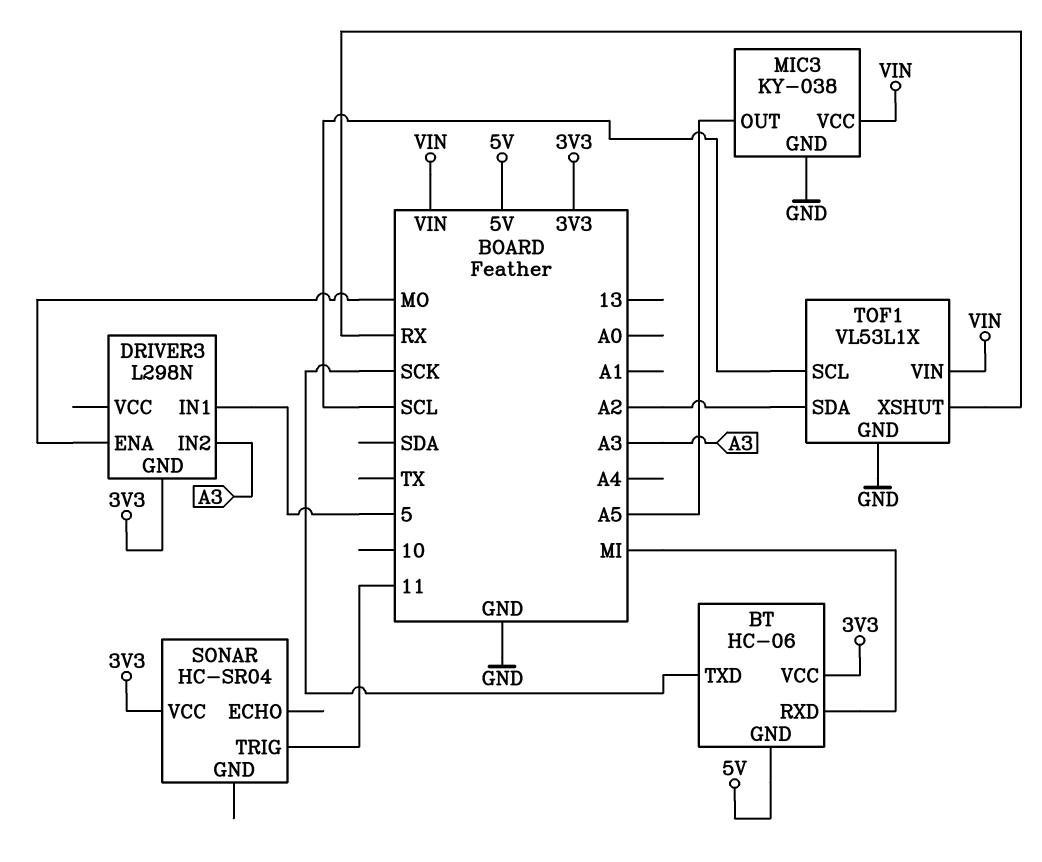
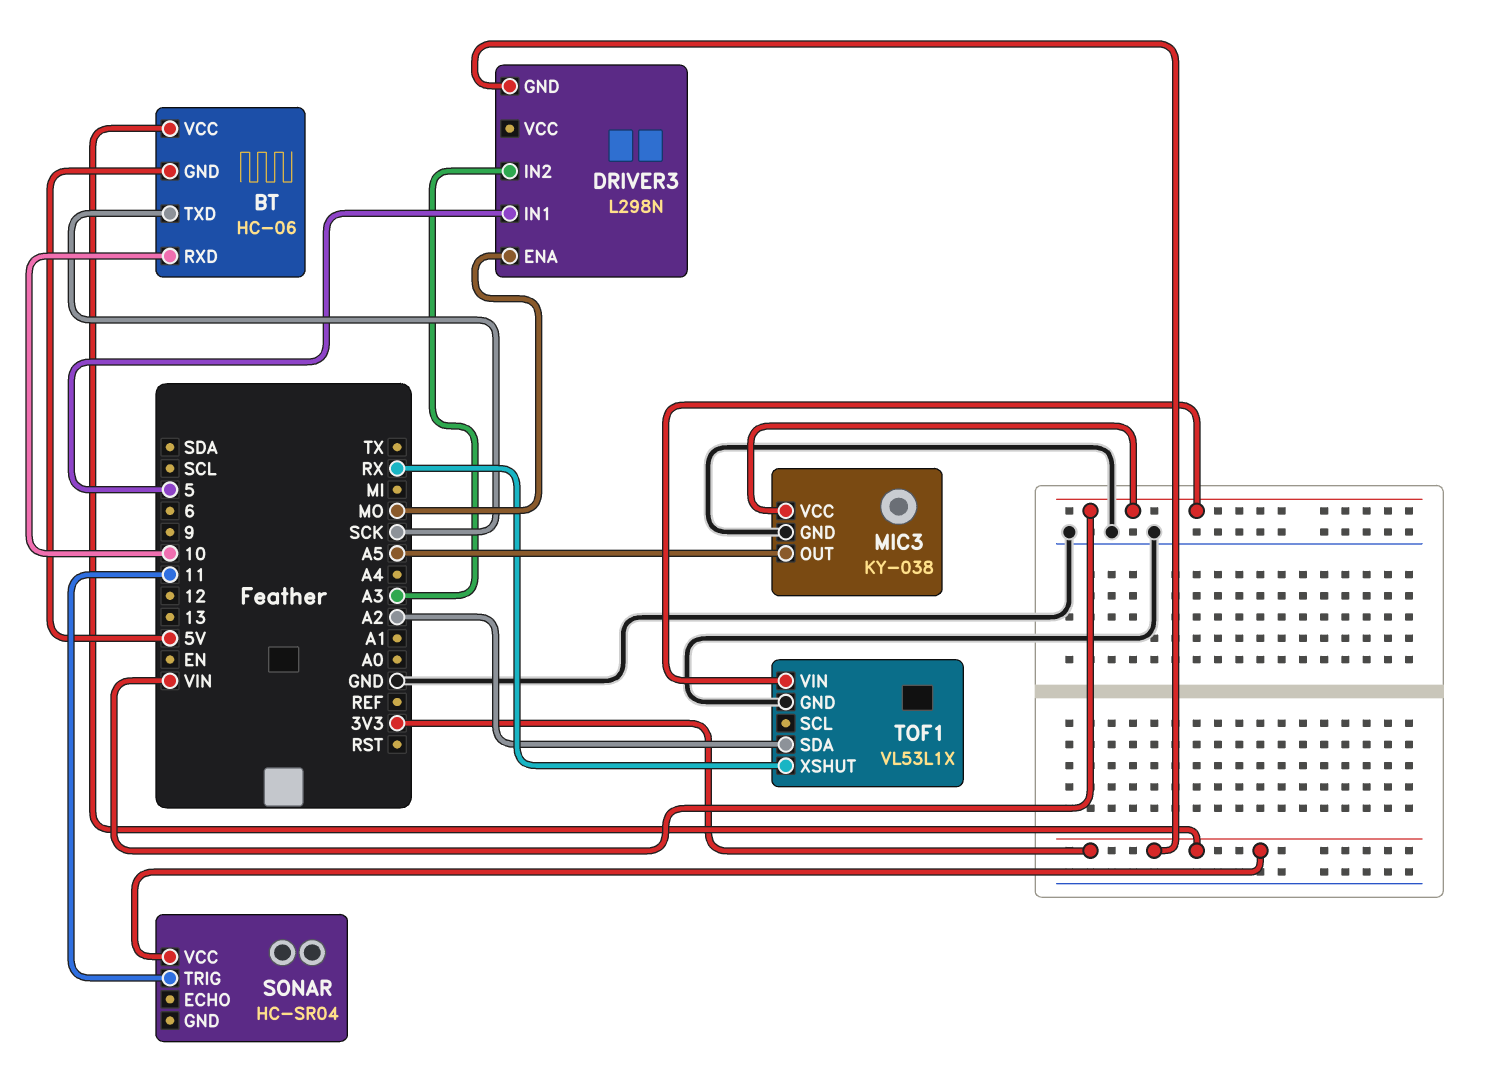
BT pin RXD: MI -> 10
TOF1 pin SCL: SCL -> none

